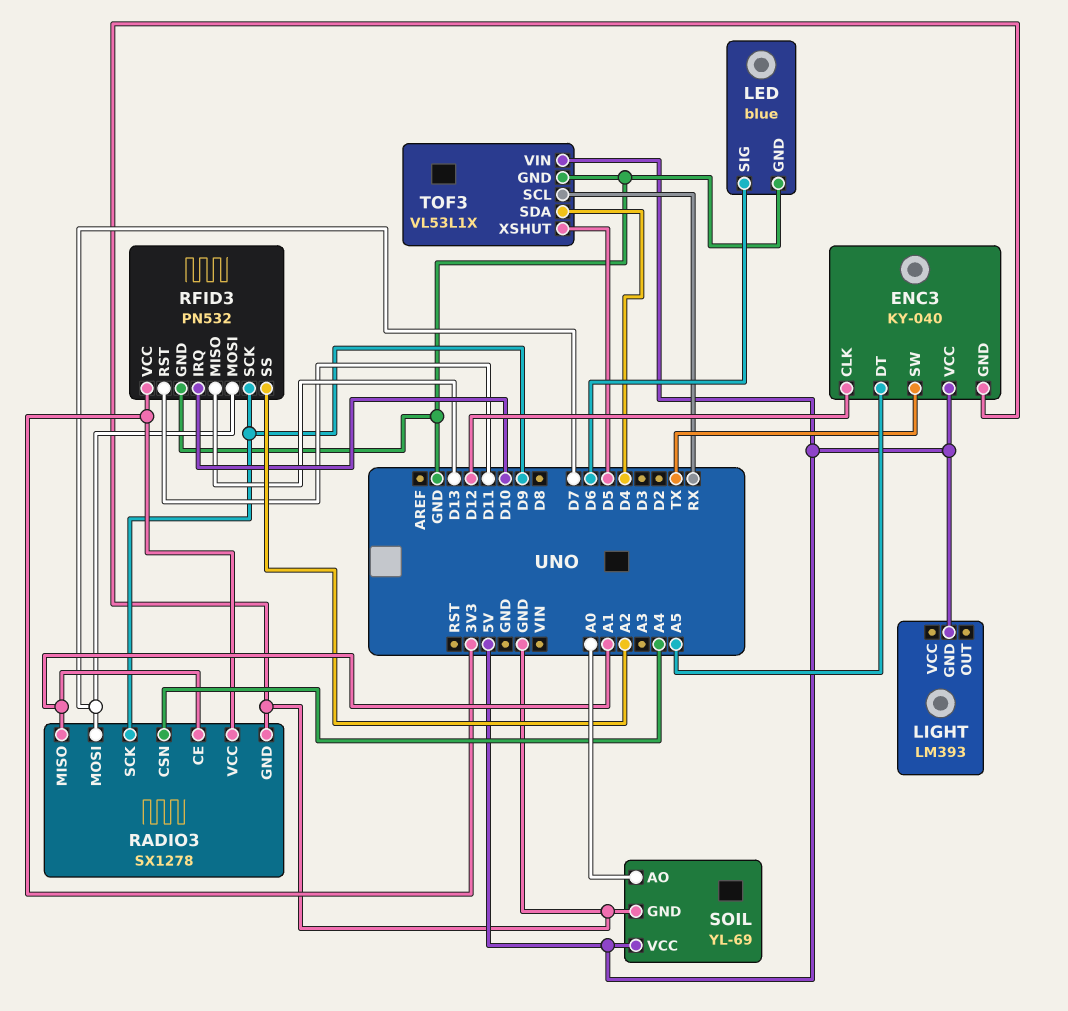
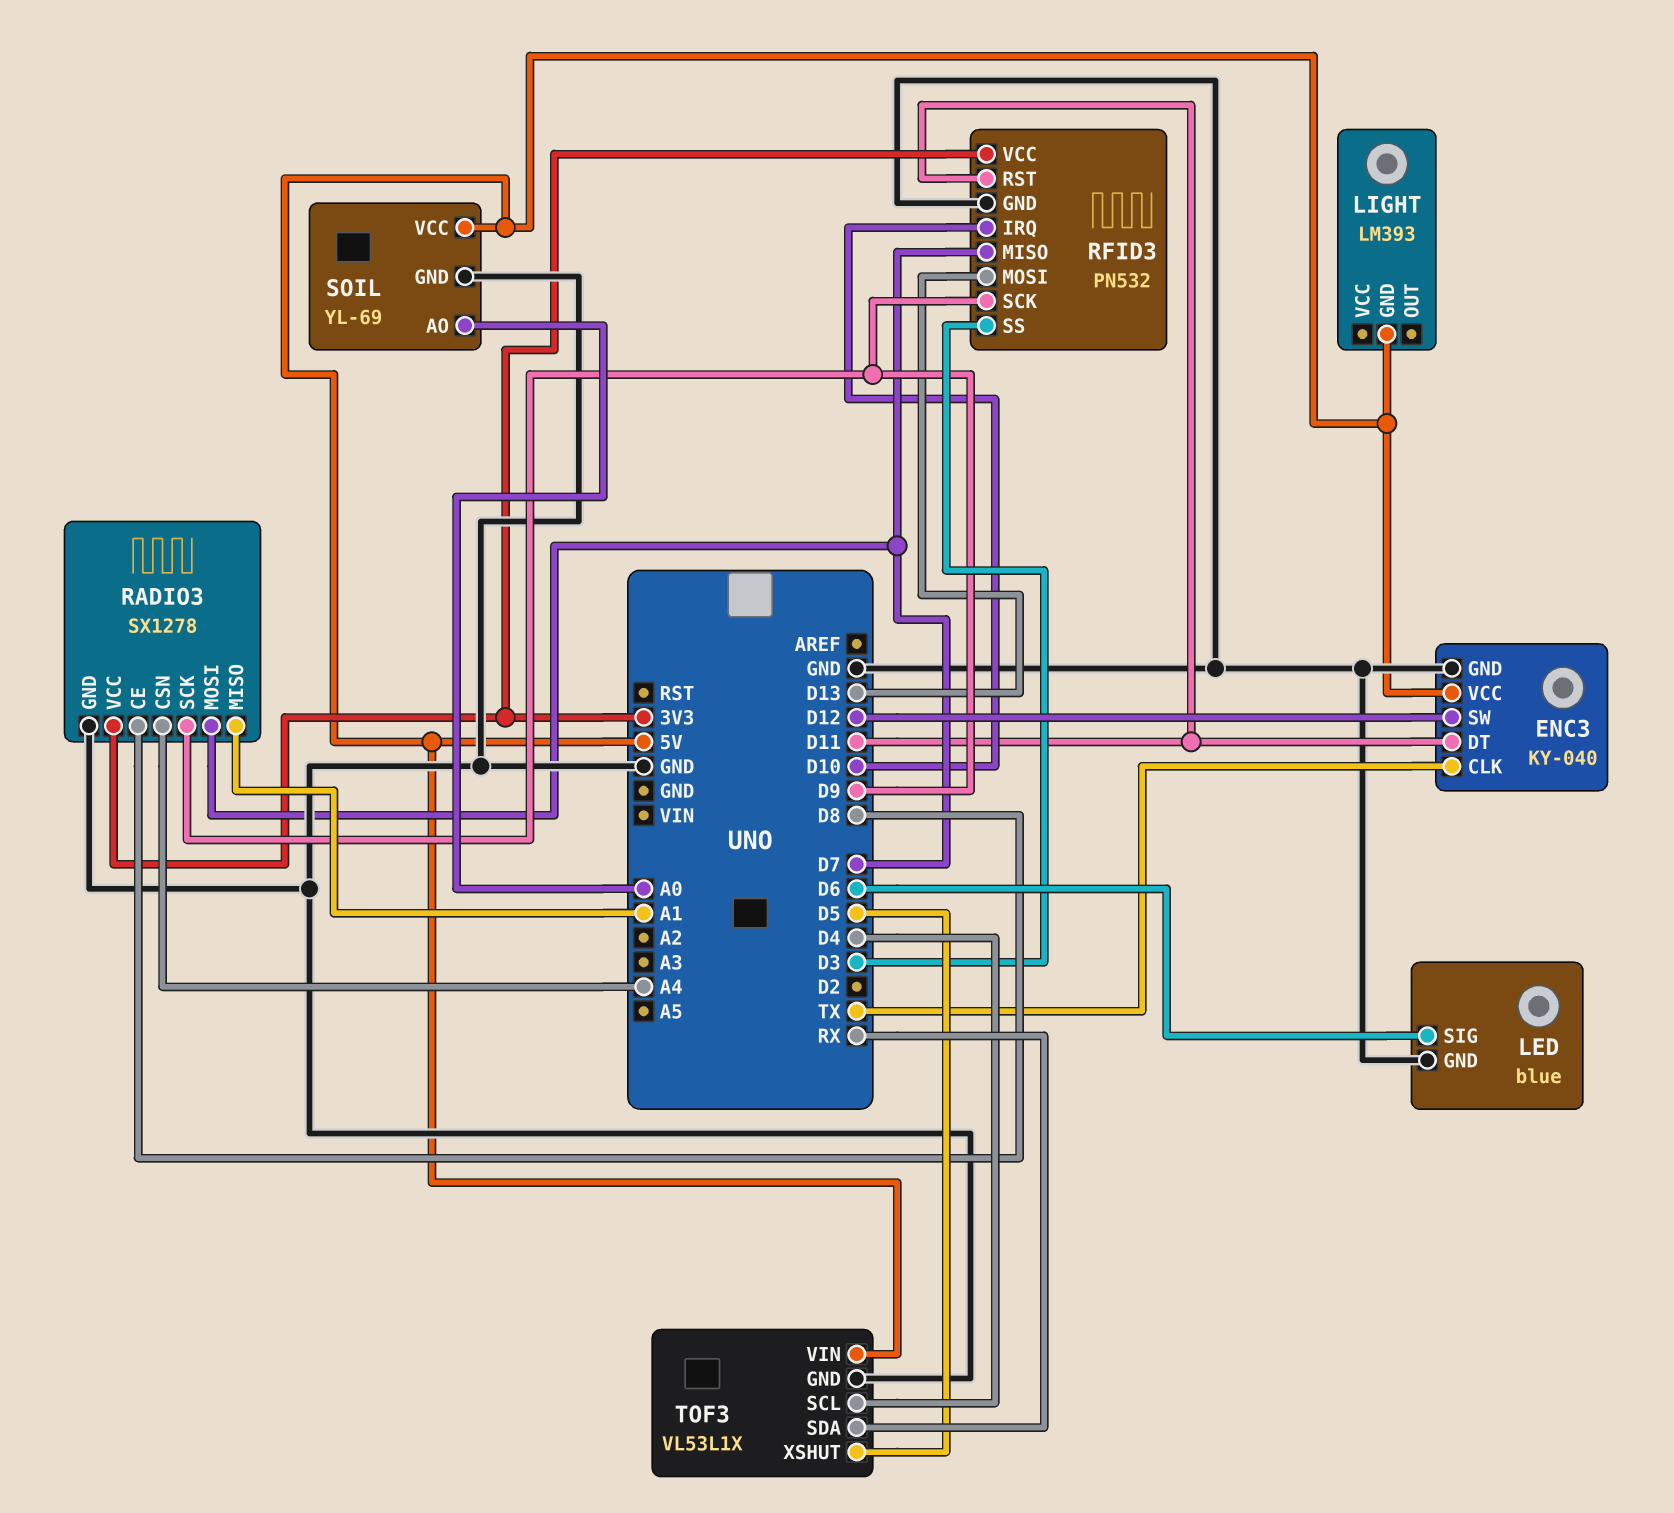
ENC3 pin CLK: D12 -> TX
ENC3 pin DT: A5 -> D11
ENC3 pin SW: TX -> D12
RADIO3 pin CE: A1 -> D8
RFID3 pin MISO: D13 -> D7
RFID3 pin MOSI: D7 -> D13
RFID3 pin SS: A2 -> D3
TOF3 pin SCL: RX -> D4
TOF3 pin SDA: D4 -> RX

